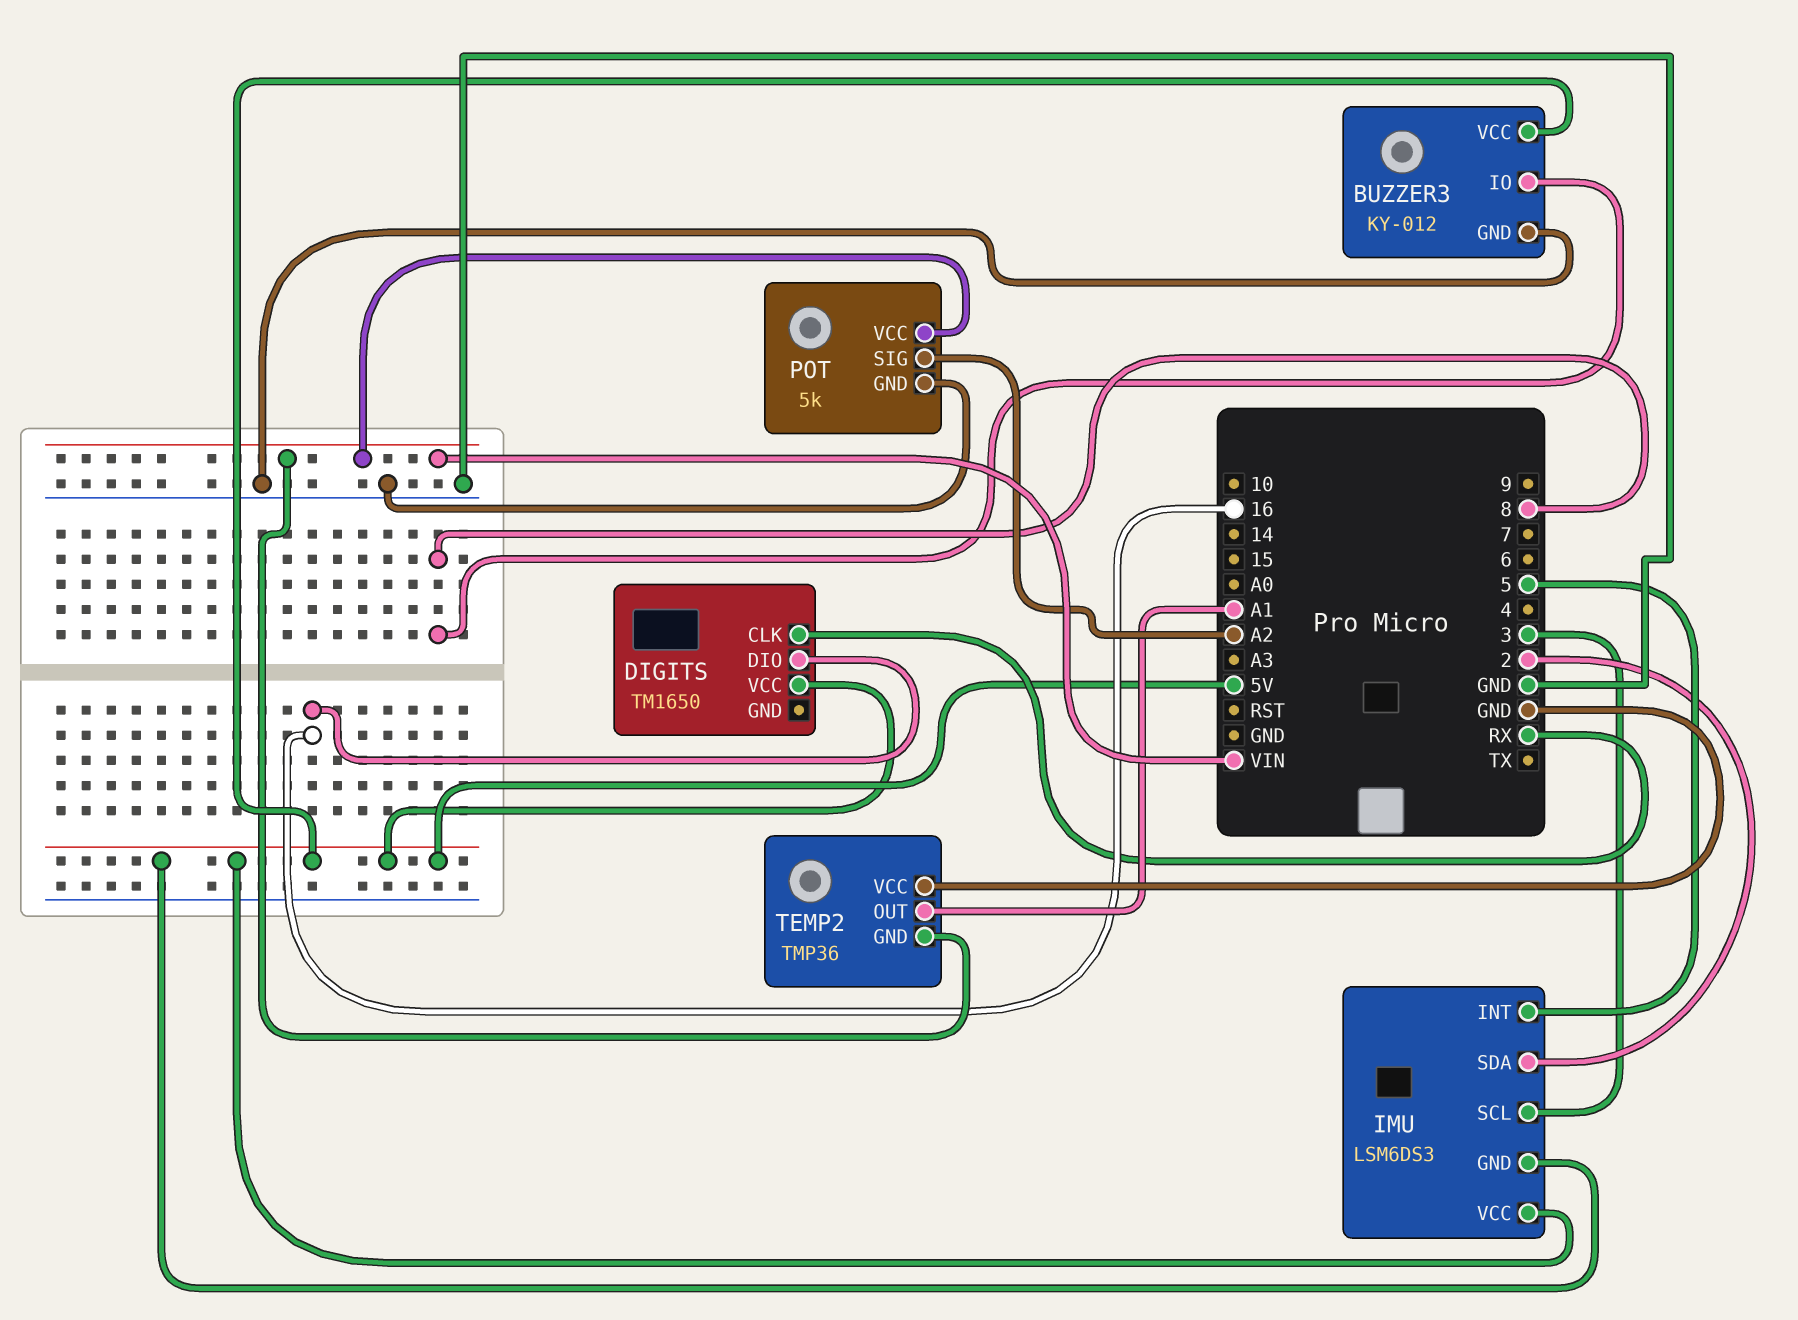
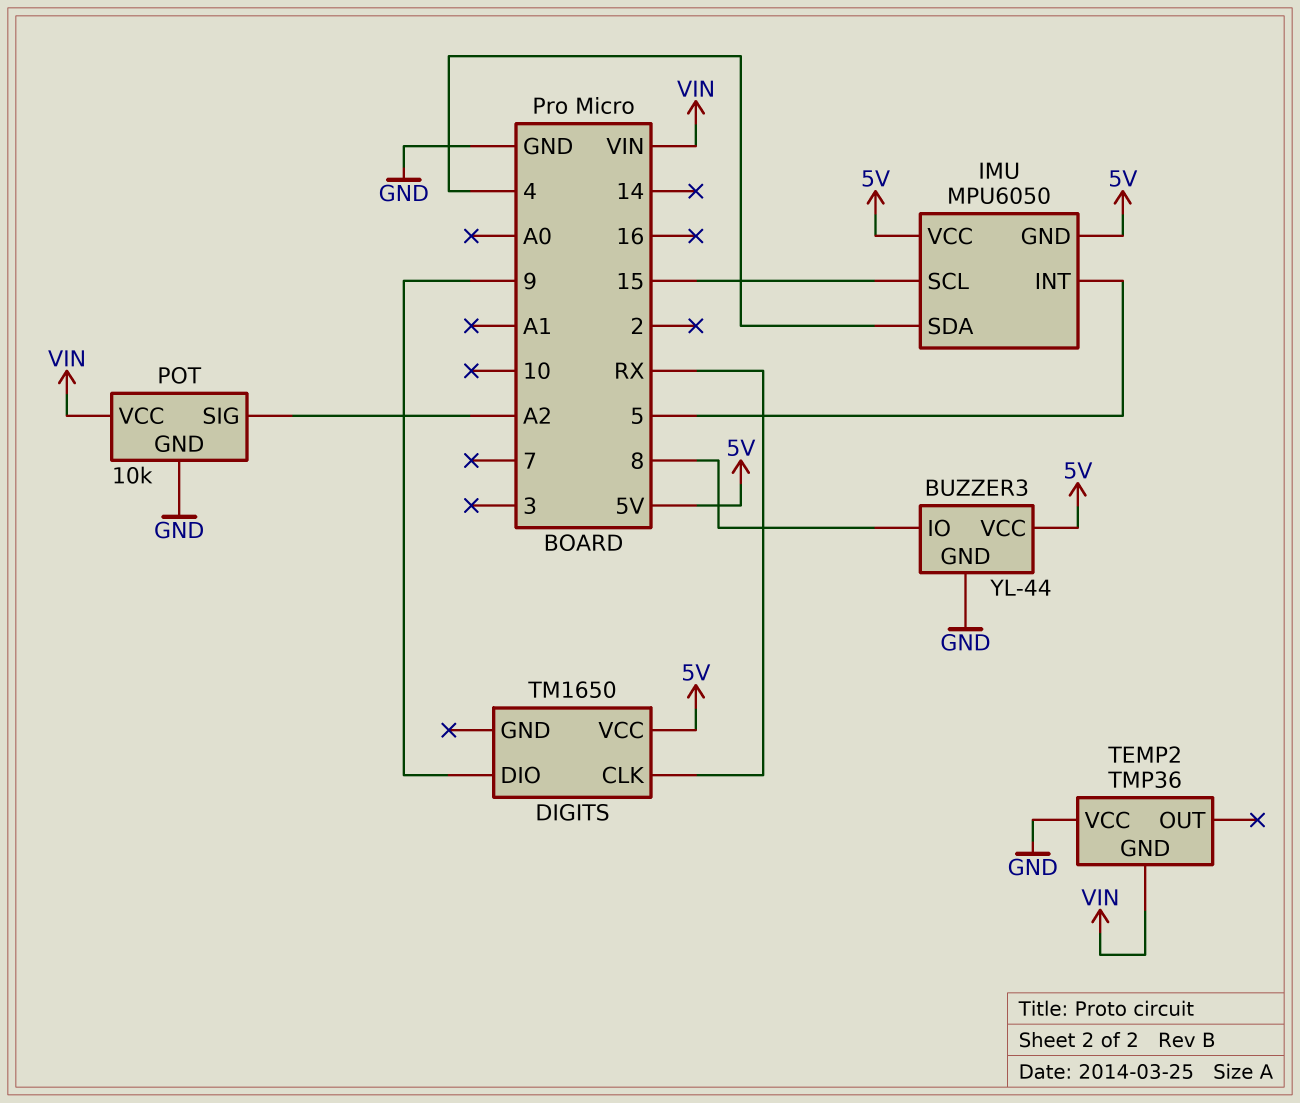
BUZZER3: KY-012 -> YL-44
DIGITS pin DIO: 16 -> 9
IMU: LSM6DS3 -> MPU6050
IMU pin SCL: 3 -> 15
IMU pin SDA: 2 -> 4
POT: 5k -> 10k
TEMP2 pin OUT: A1 -> none

